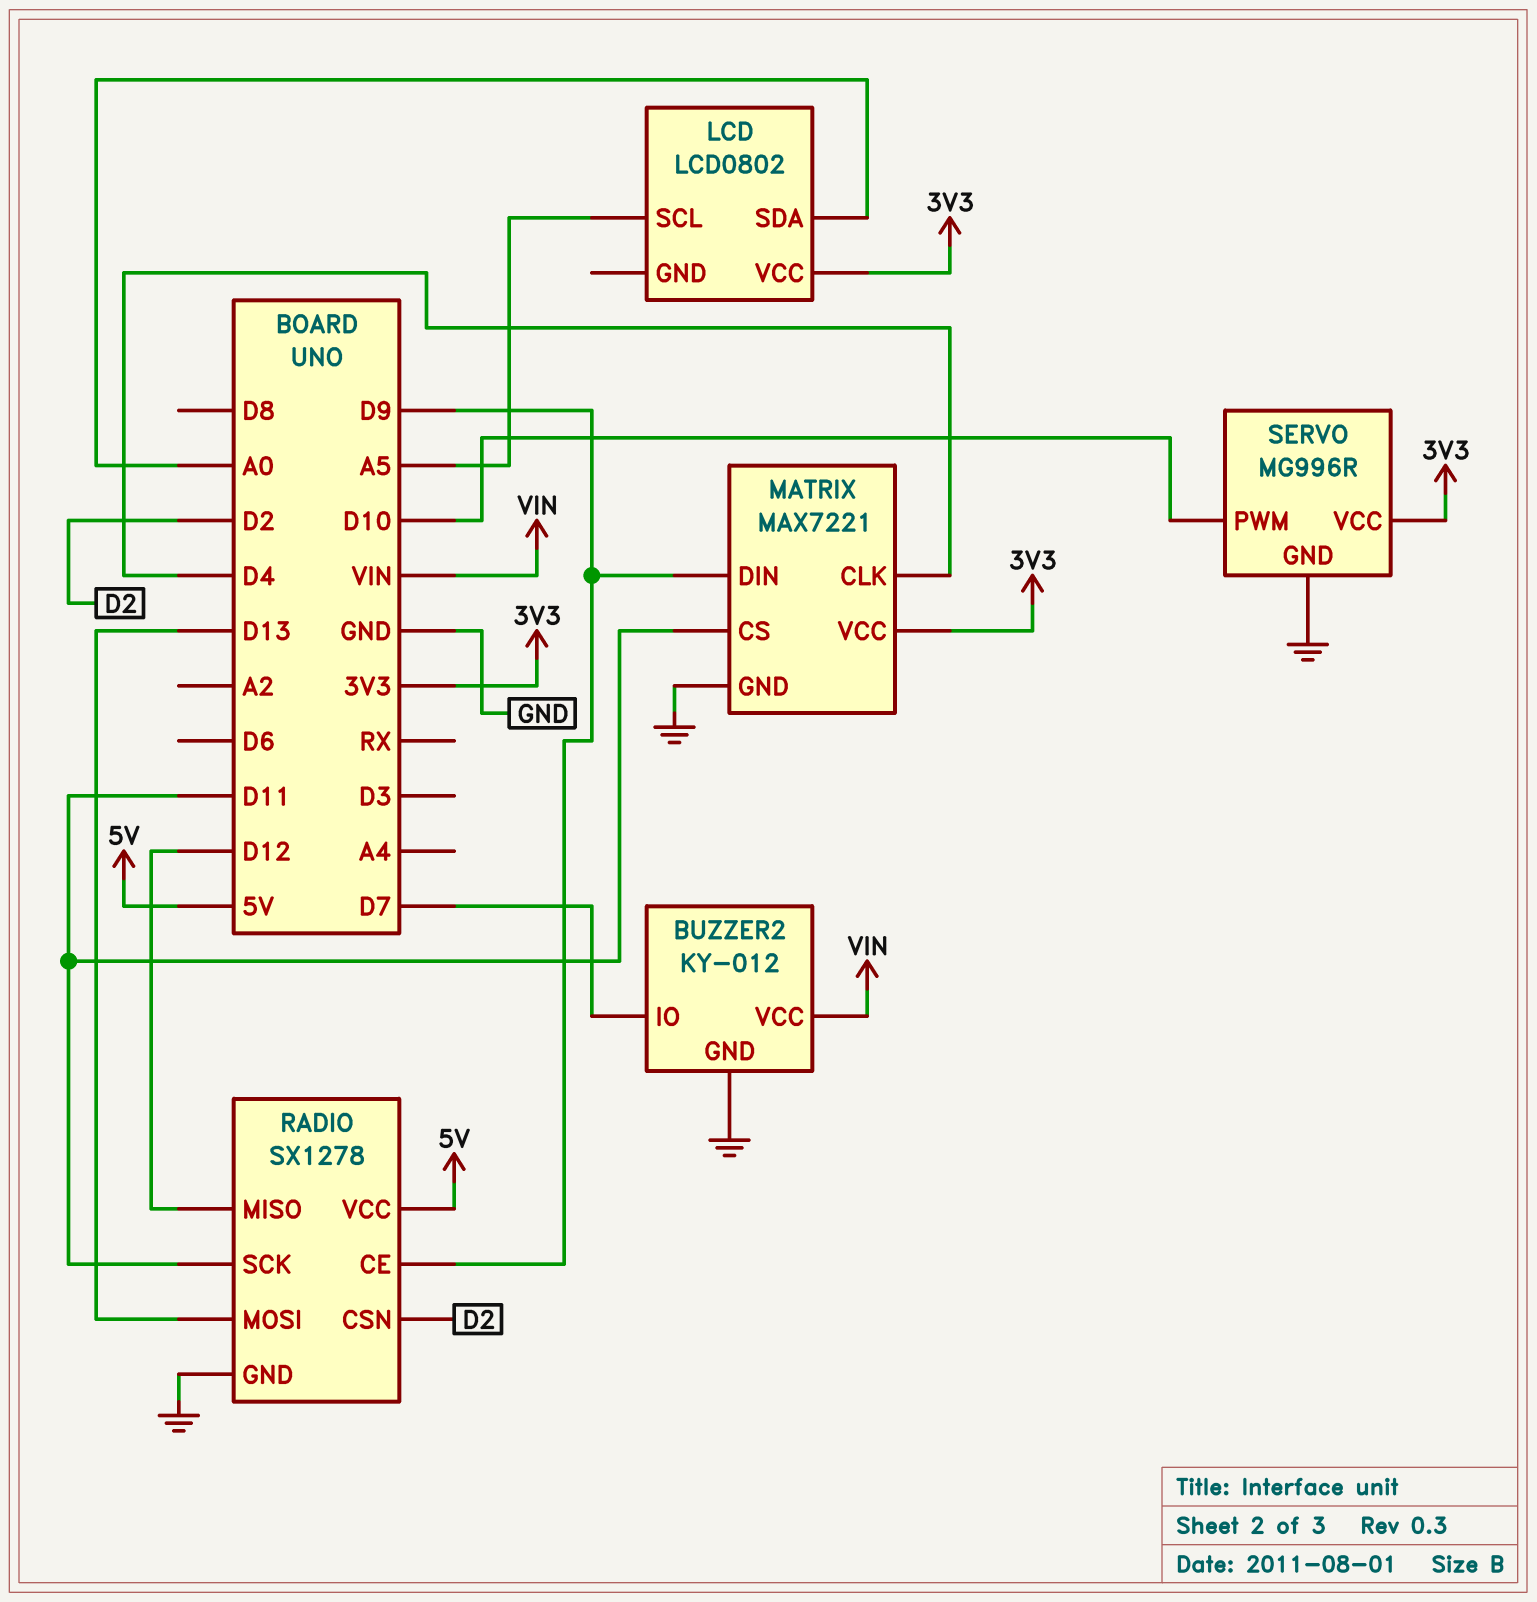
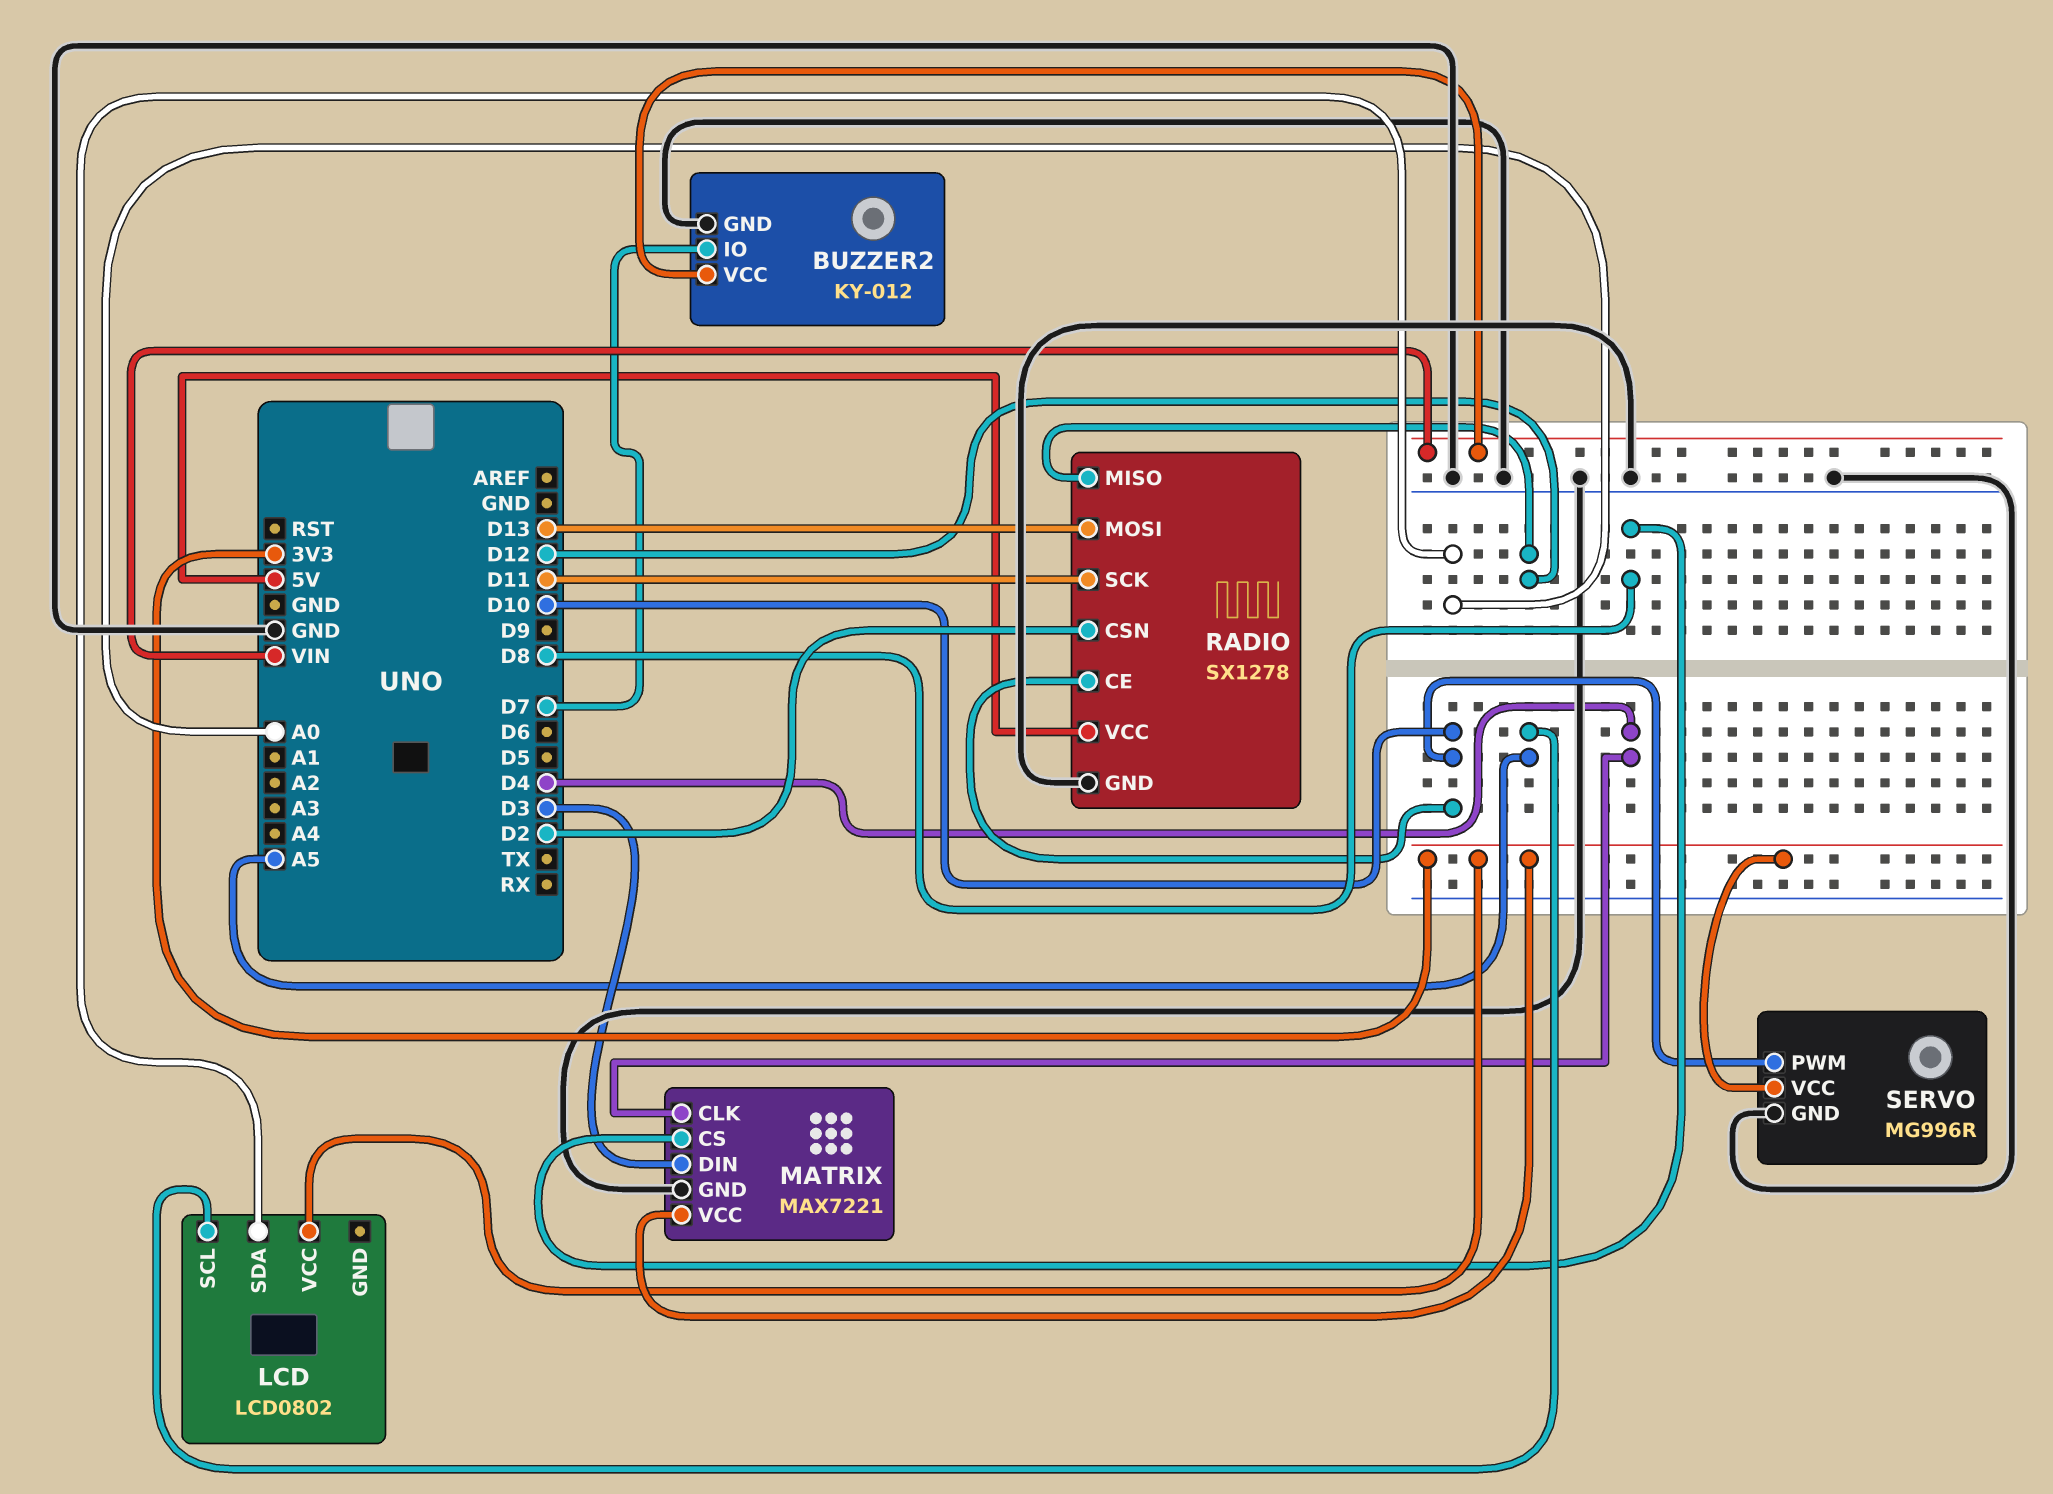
MATRIX pin CS: D11 -> D8
MATRIX pin DIN: D9 -> D3
RADIO pin CE: D9 -> D10

